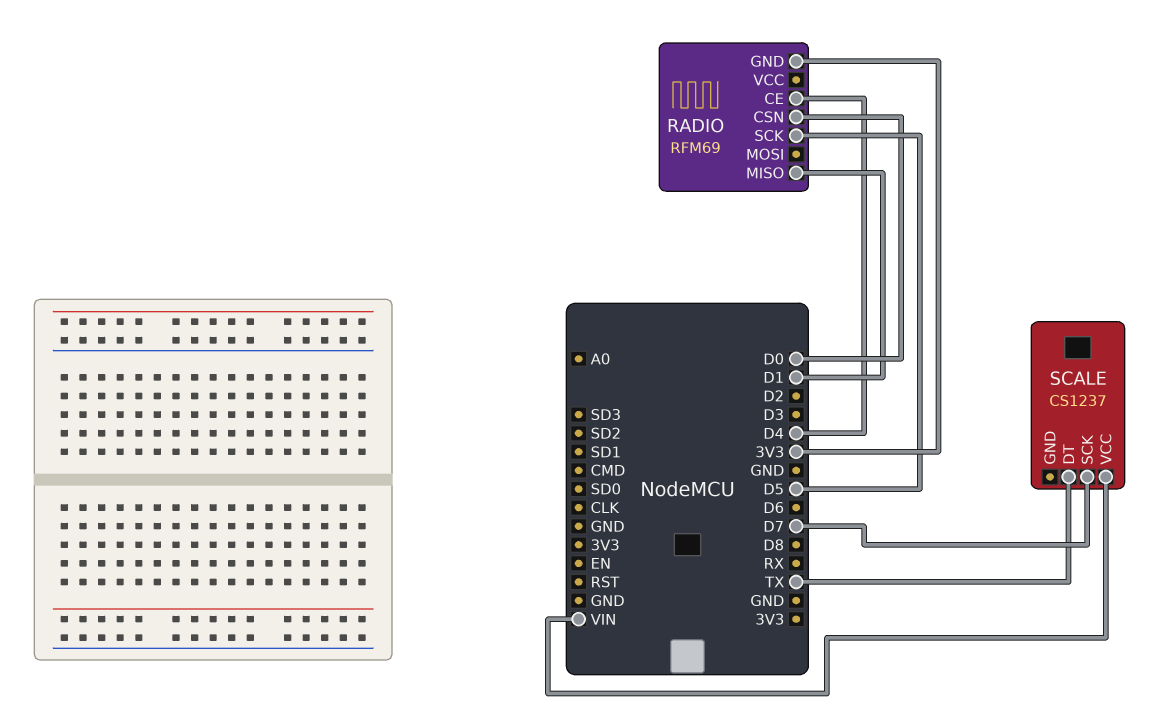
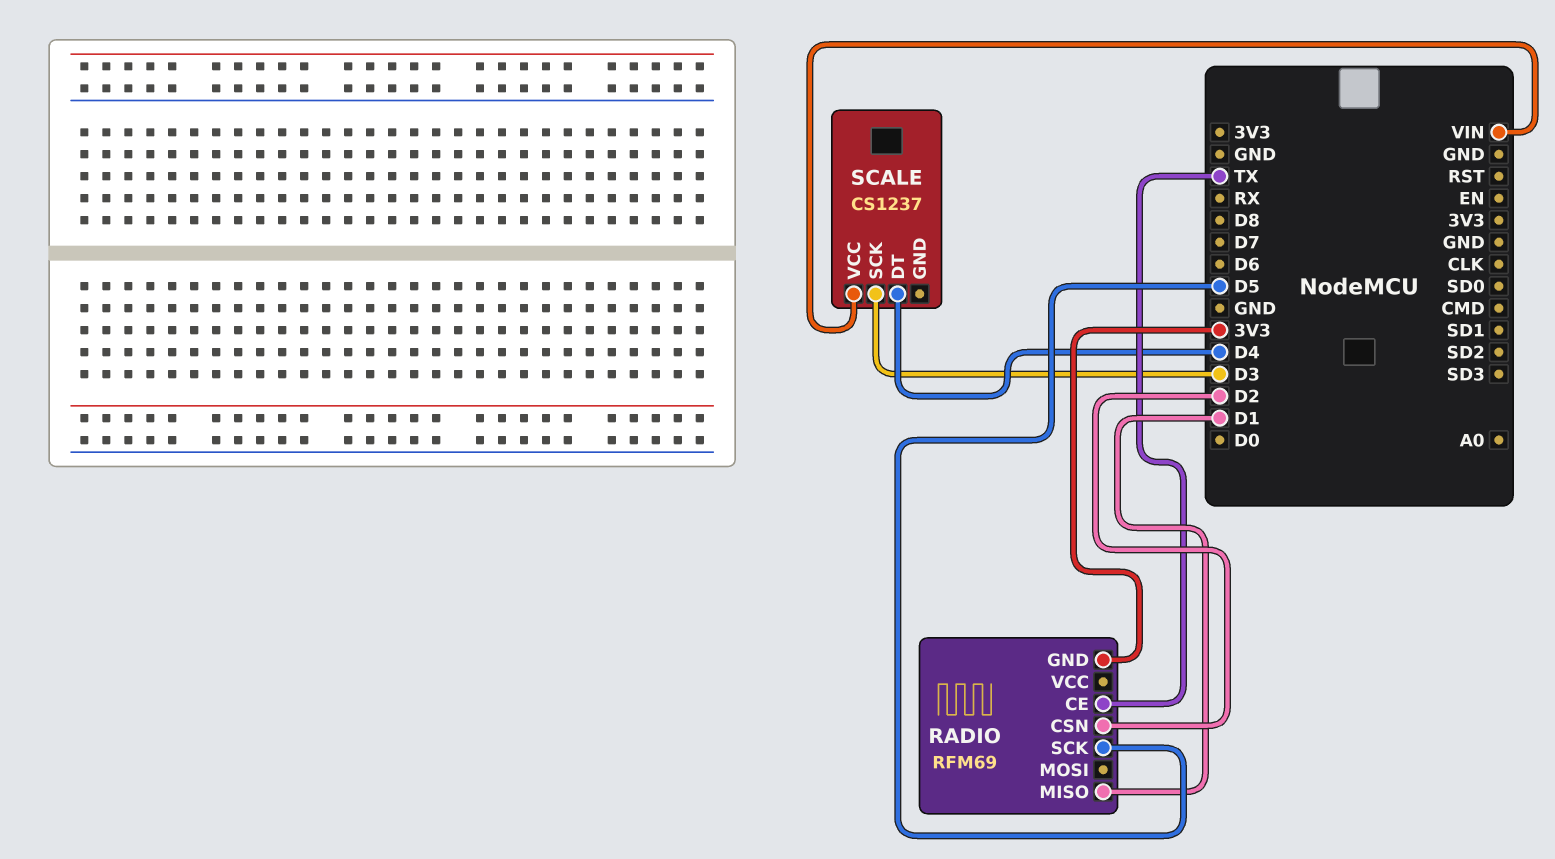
RADIO pin CE: D4 -> TX
RADIO pin CSN: D0 -> D2
SCALE pin DT: TX -> D4
SCALE pin SCK: D7 -> D3

